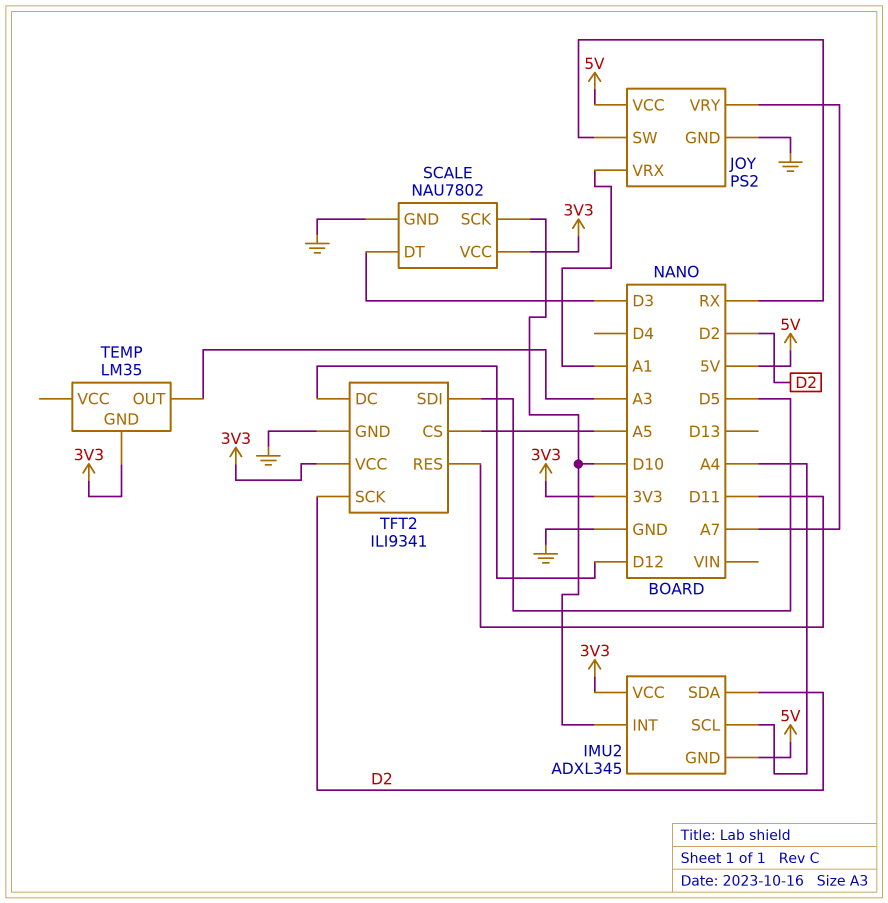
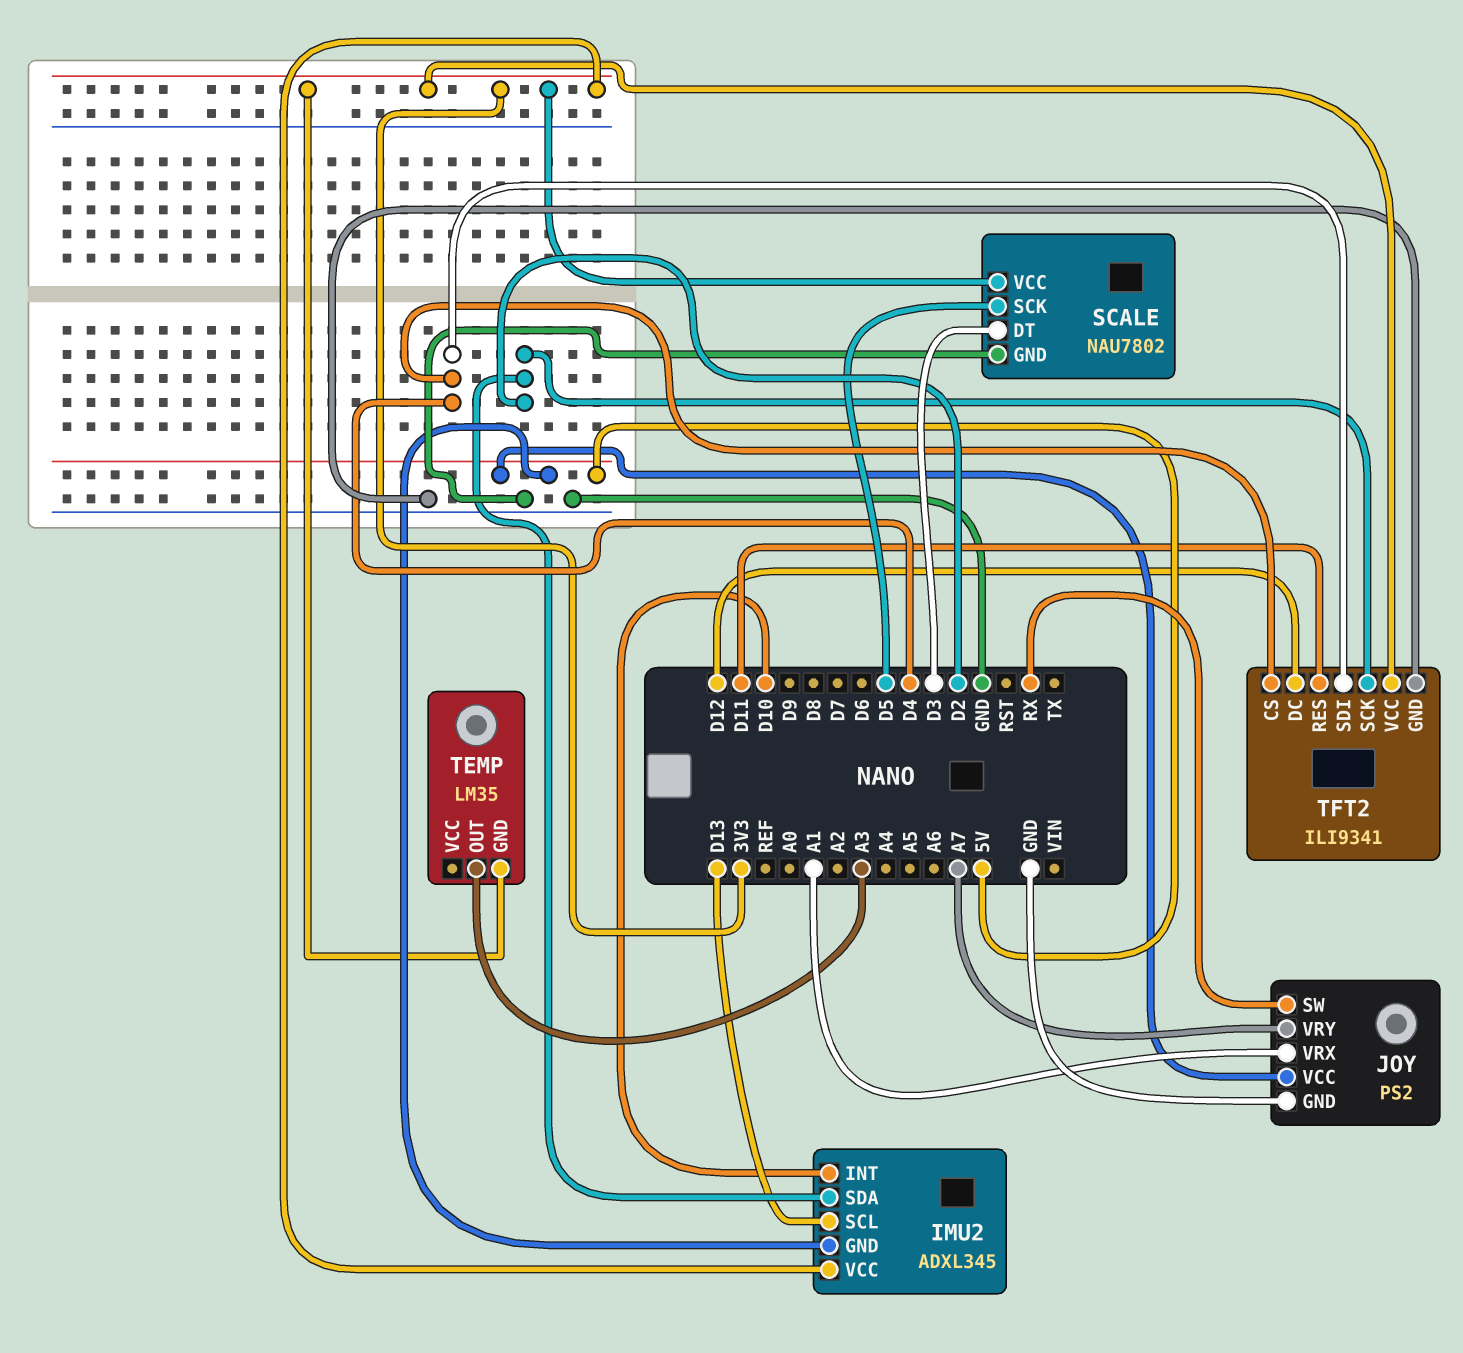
IMU2 pin SCL: A4 -> D13
SCALE pin SCK: D10 -> D5
TFT2 pin CS: A5 -> D4
TFT2 pin SDI: D5 -> D4

